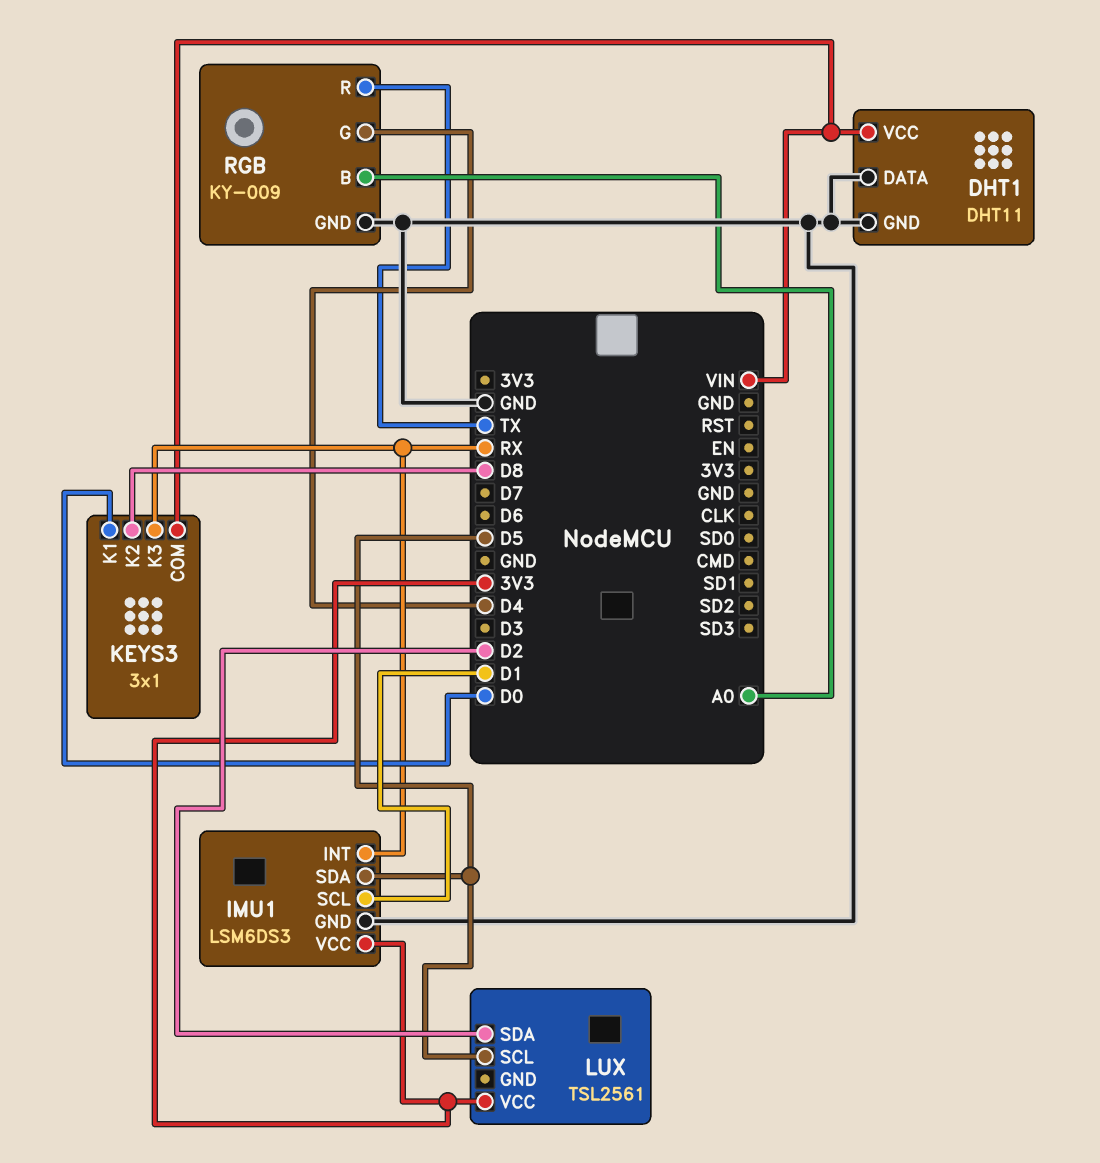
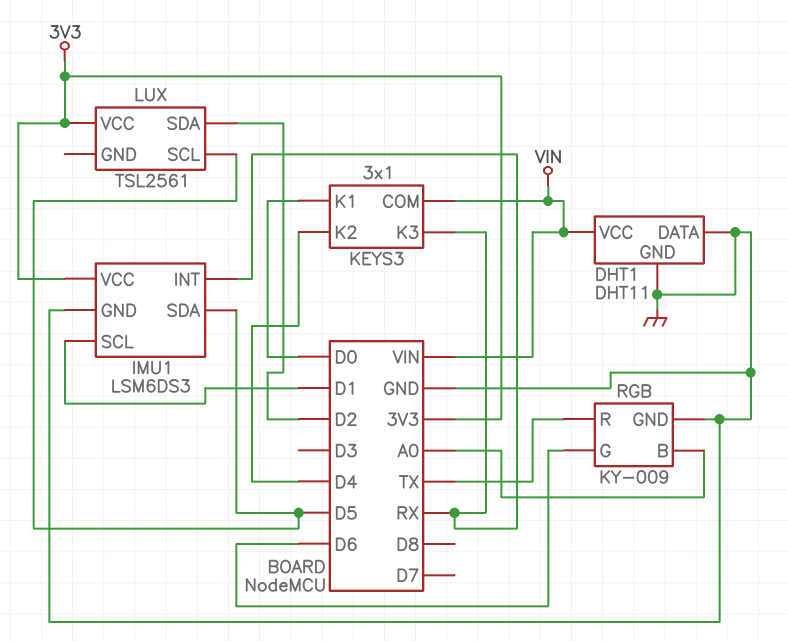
KEYS3 pin K2: D8 -> D4
RGB pin G: D4 -> D6

